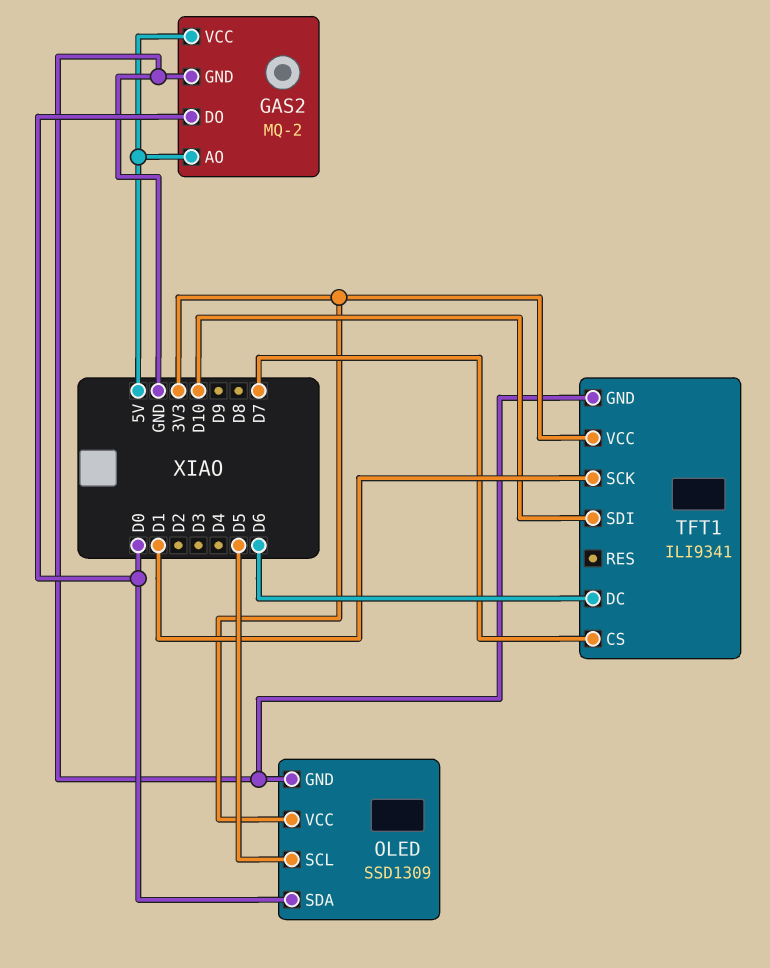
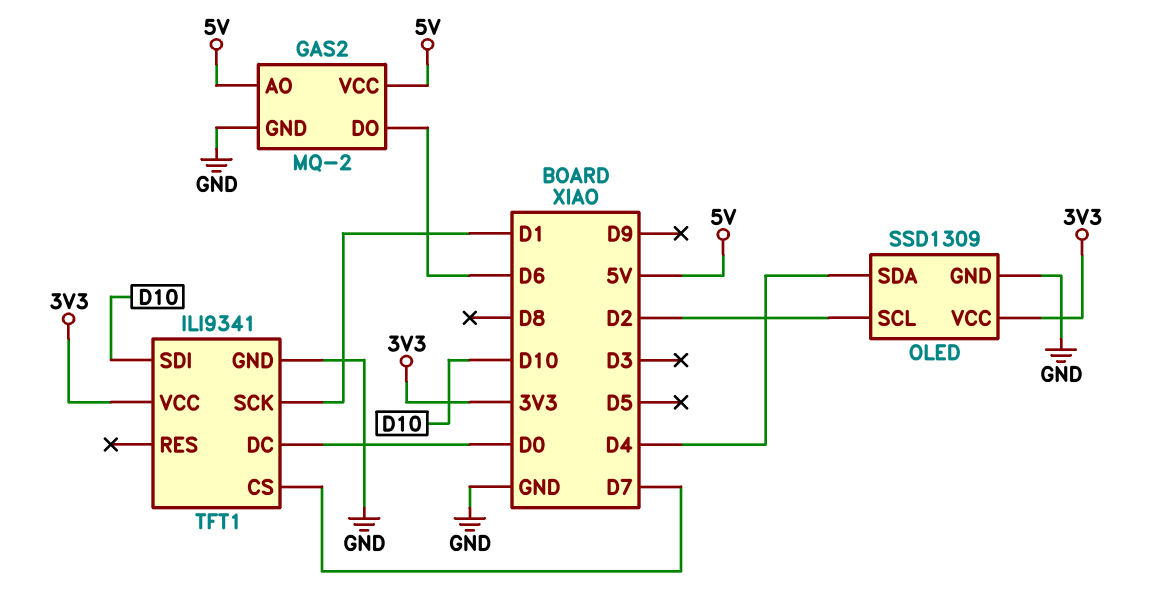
GAS2 pin DO: D0 -> D6
OLED pin SCL: D5 -> D2
OLED pin SDA: D0 -> D4
TFT1 pin DC: D6 -> D0

